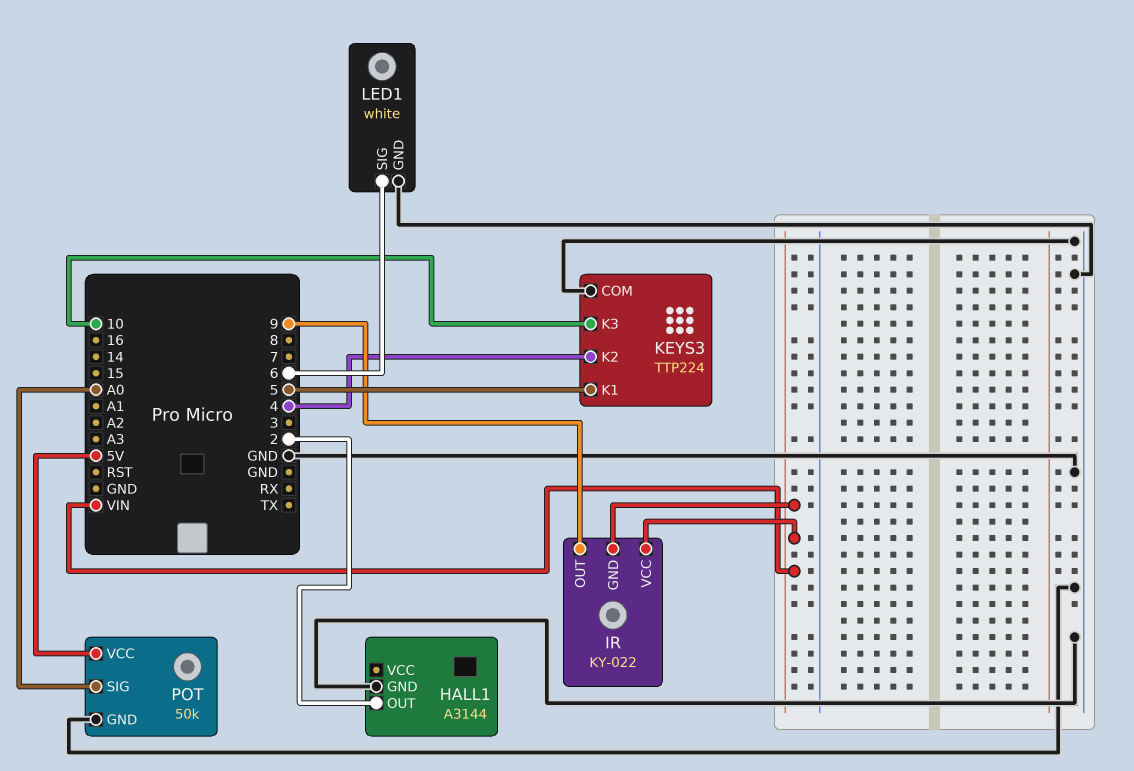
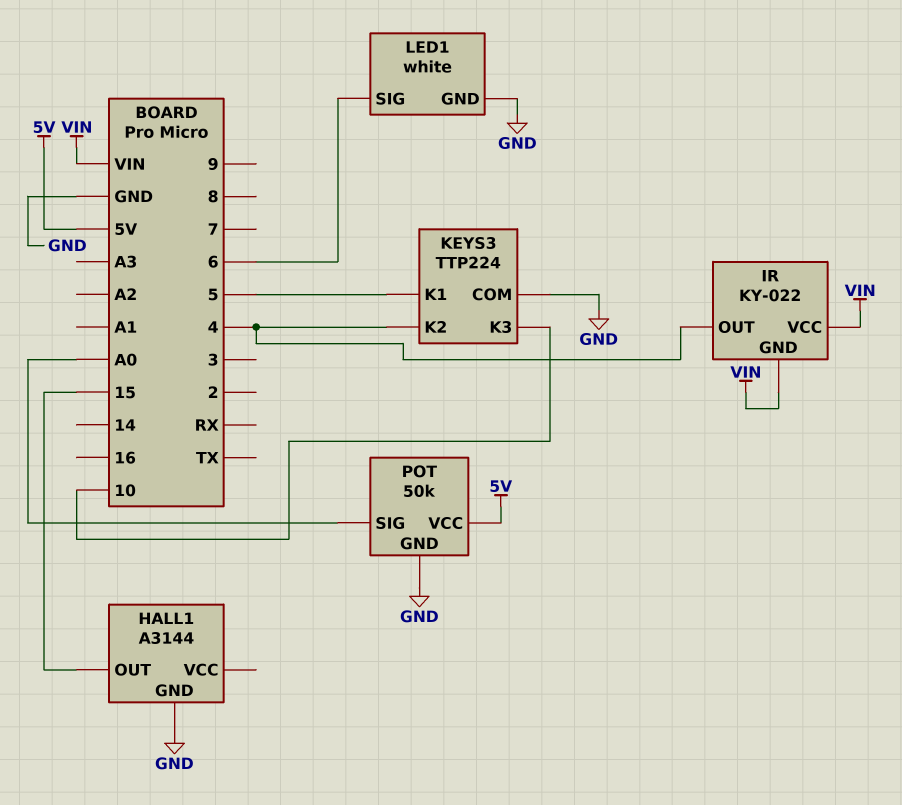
HALL1 pin OUT: 2 -> 15
IR pin OUT: 9 -> 4

